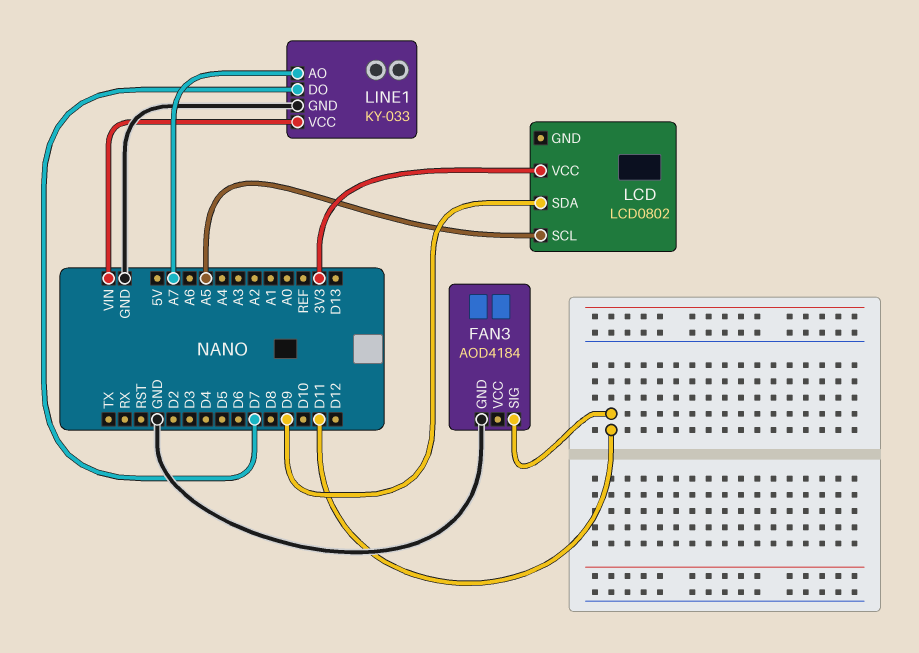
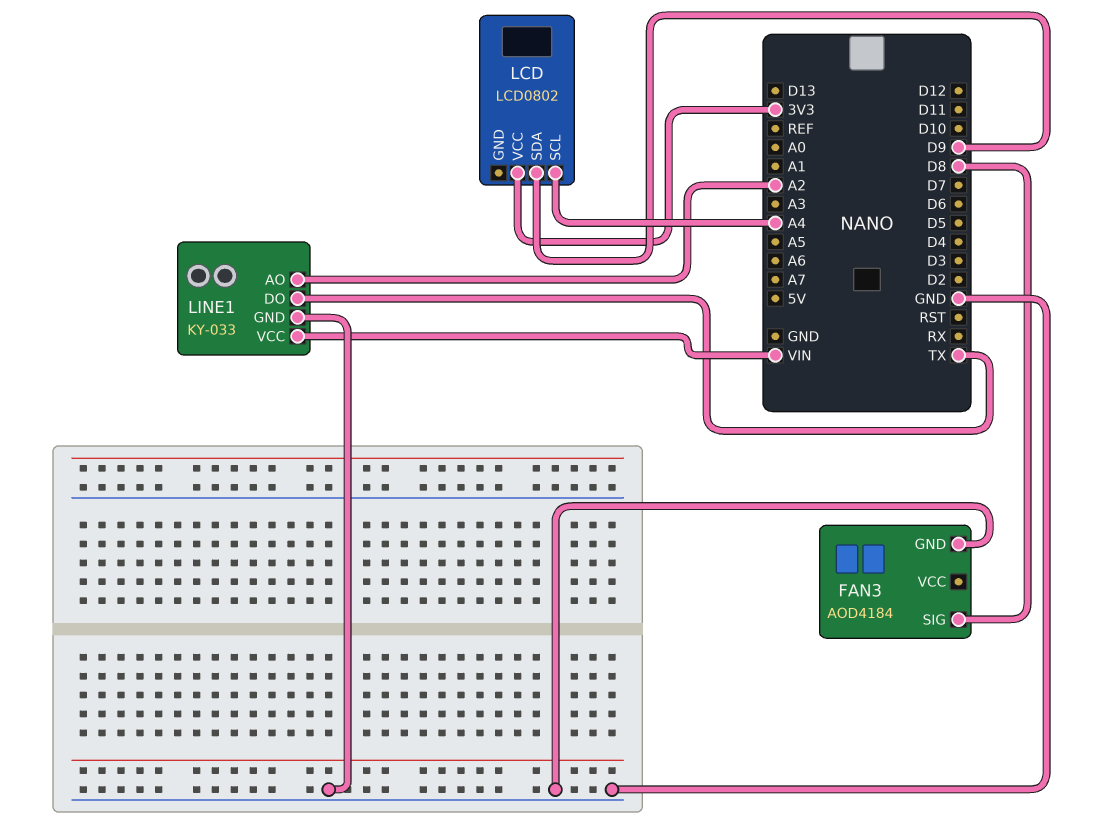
FAN3 pin SIG: D11 -> D8
LCD pin SCL: A5 -> A4
LINE1 pin AO: A7 -> A2
LINE1 pin DO: D7 -> TX

